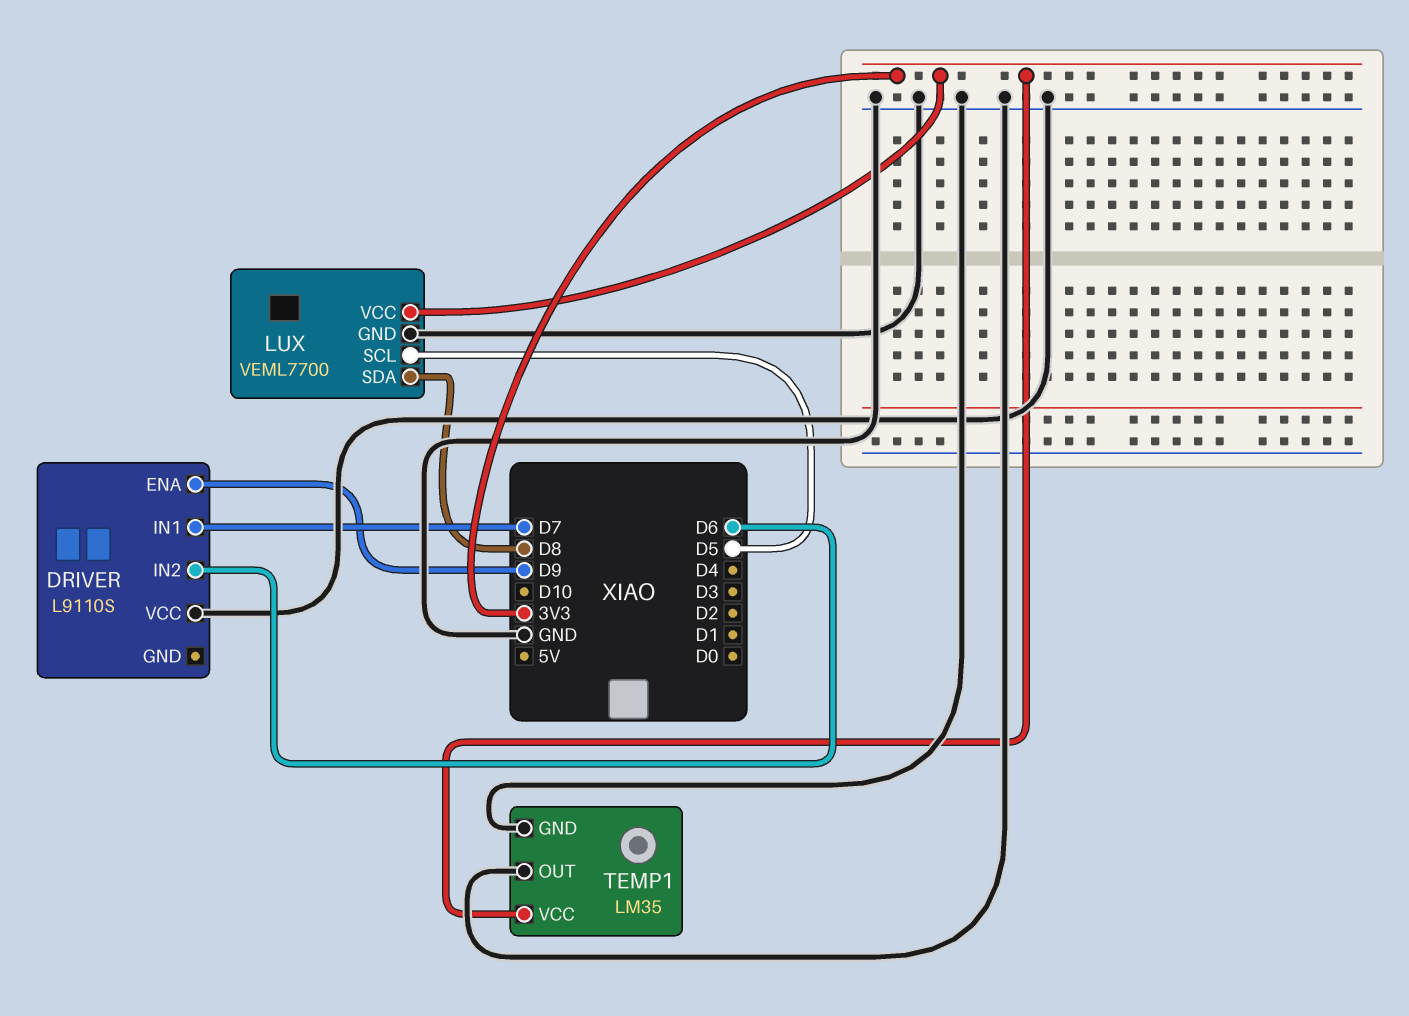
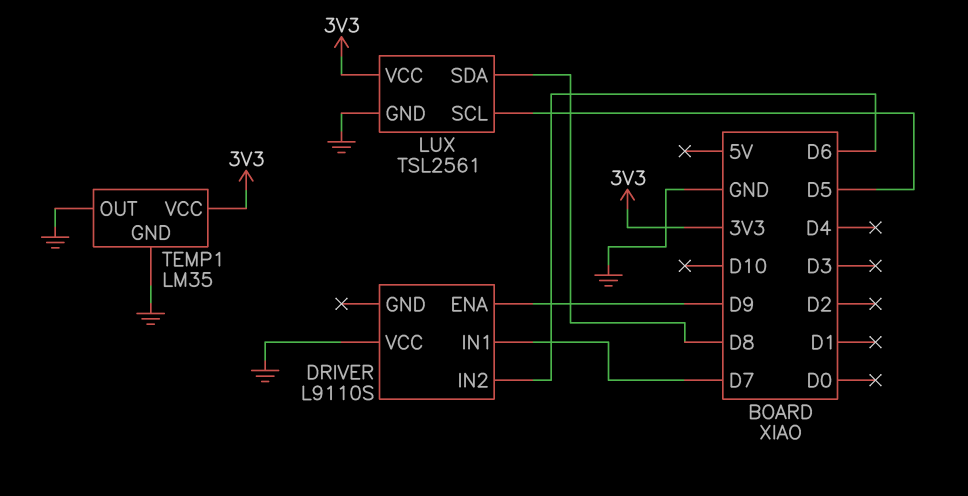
LUX: VEML7700 -> TSL2561

